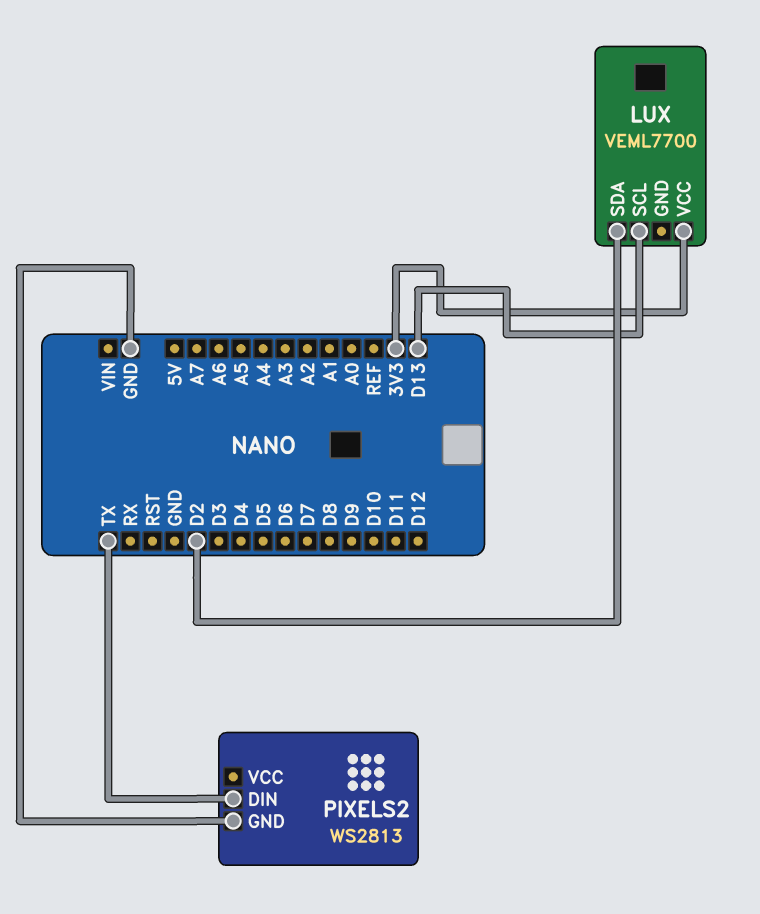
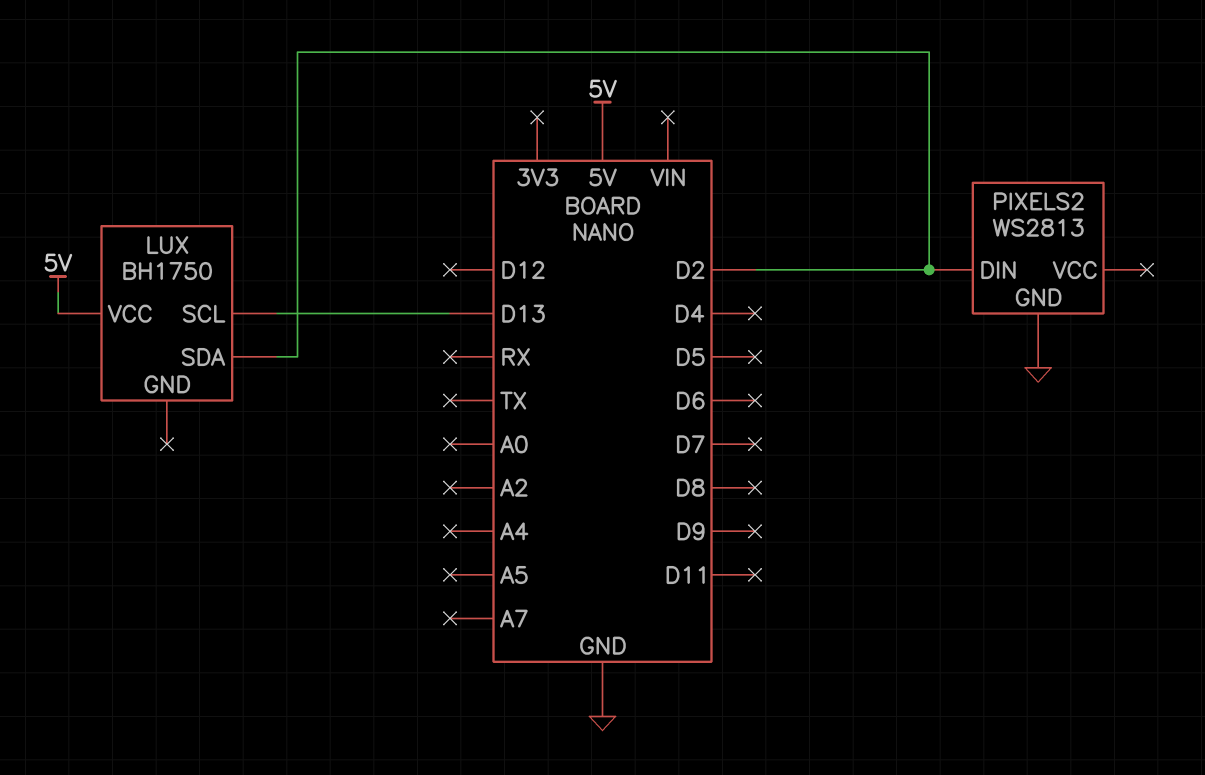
LUX: VEML7700 -> BH1750
LUX pin VCC: 3V3 -> 5V
PIXELS2 pin DIN: TX -> D2

